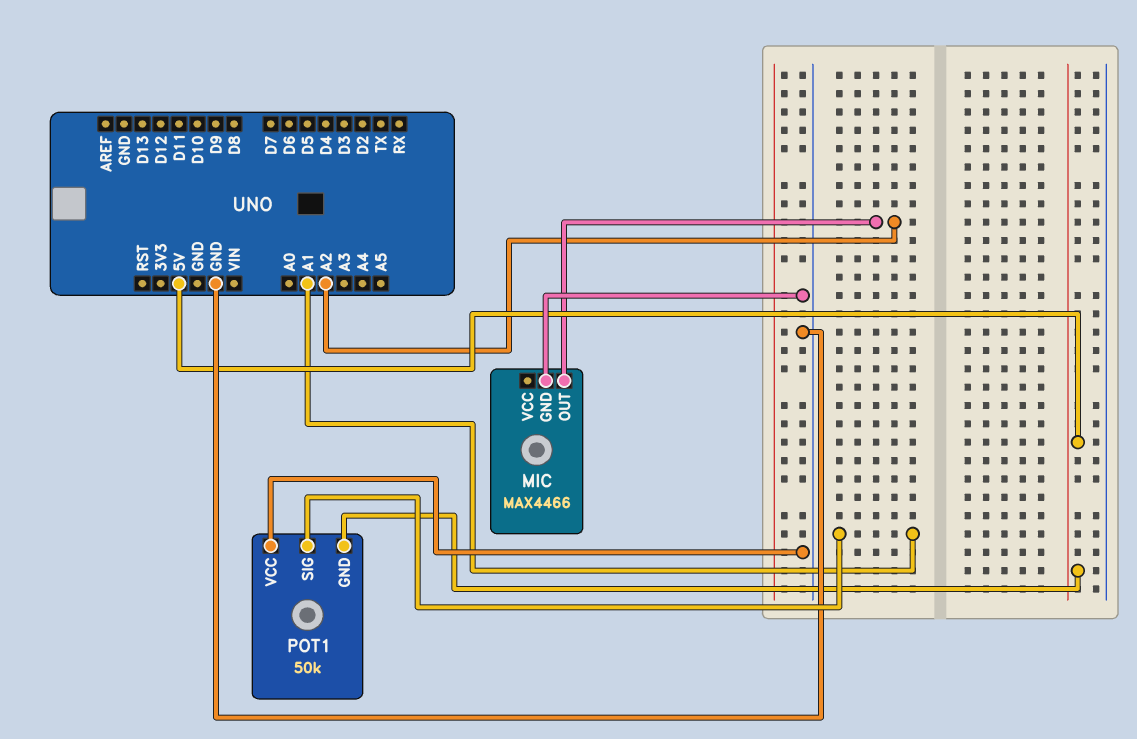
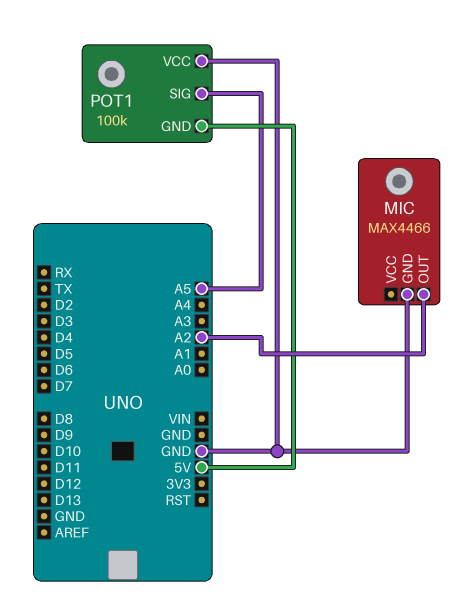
POT1: 50k -> 100k
POT1 pin SIG: A1 -> A5

